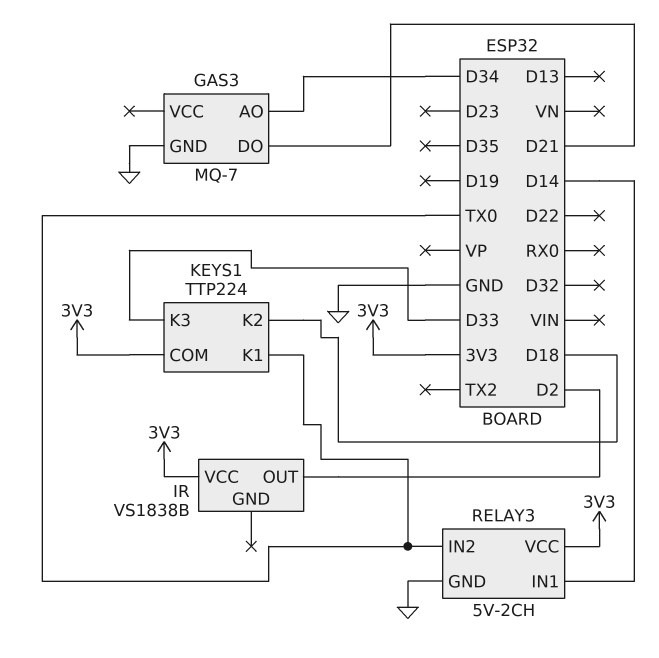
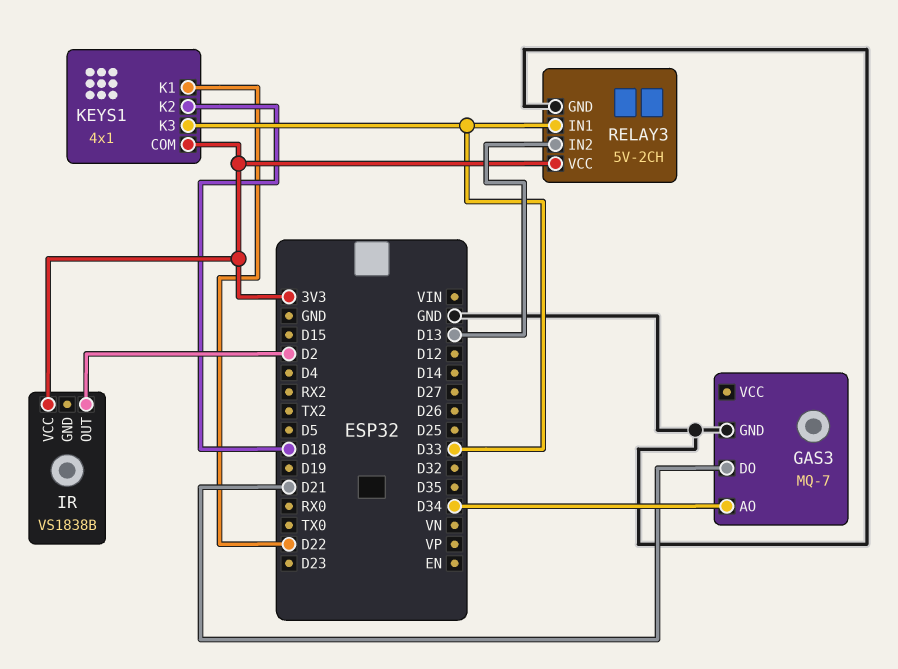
KEYS1: TTP224 -> 4x1
KEYS1 pin K1: TX0 -> D22
RELAY3 pin IN1: D14 -> D33
RELAY3 pin IN2: TX0 -> D13

